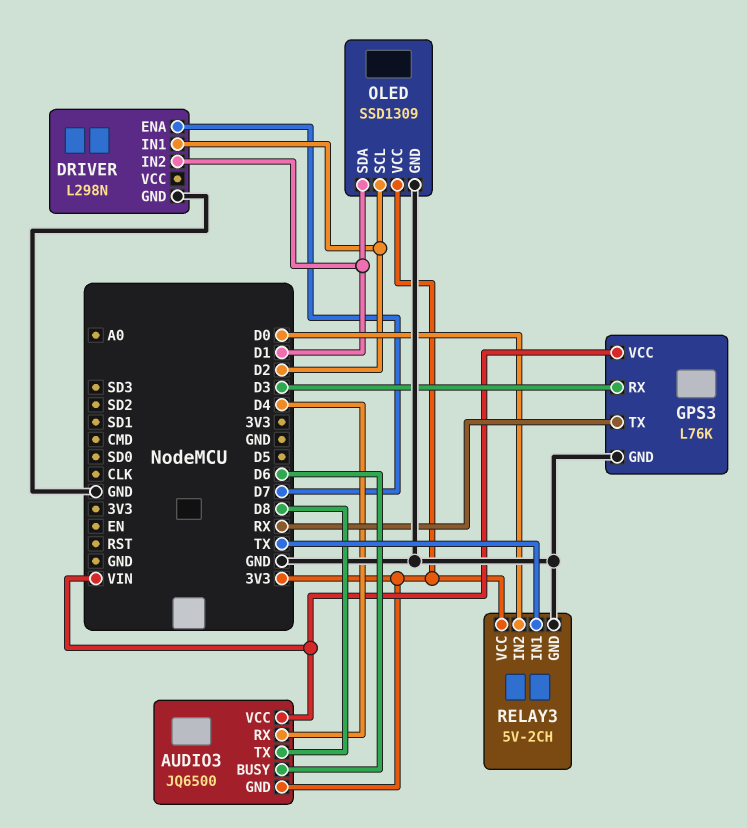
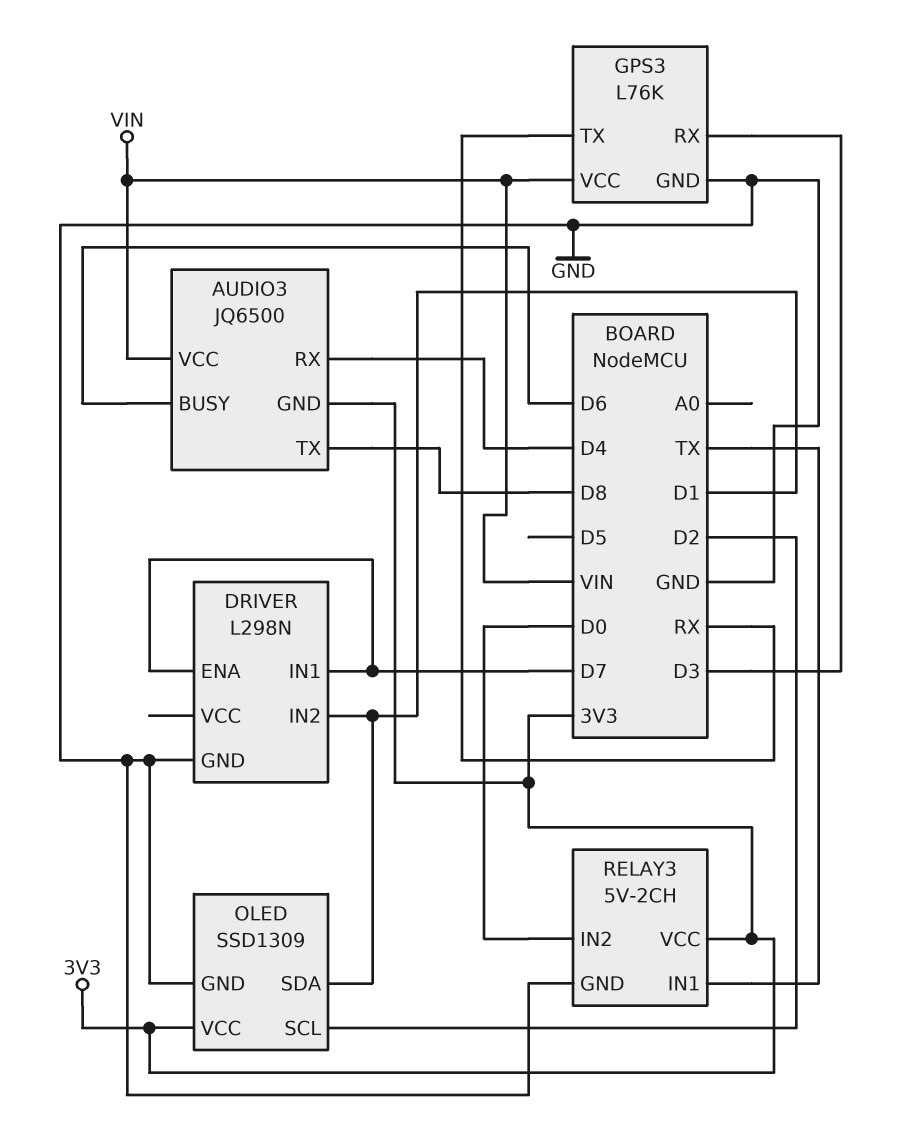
DRIVER pin IN1: D2 -> D7

